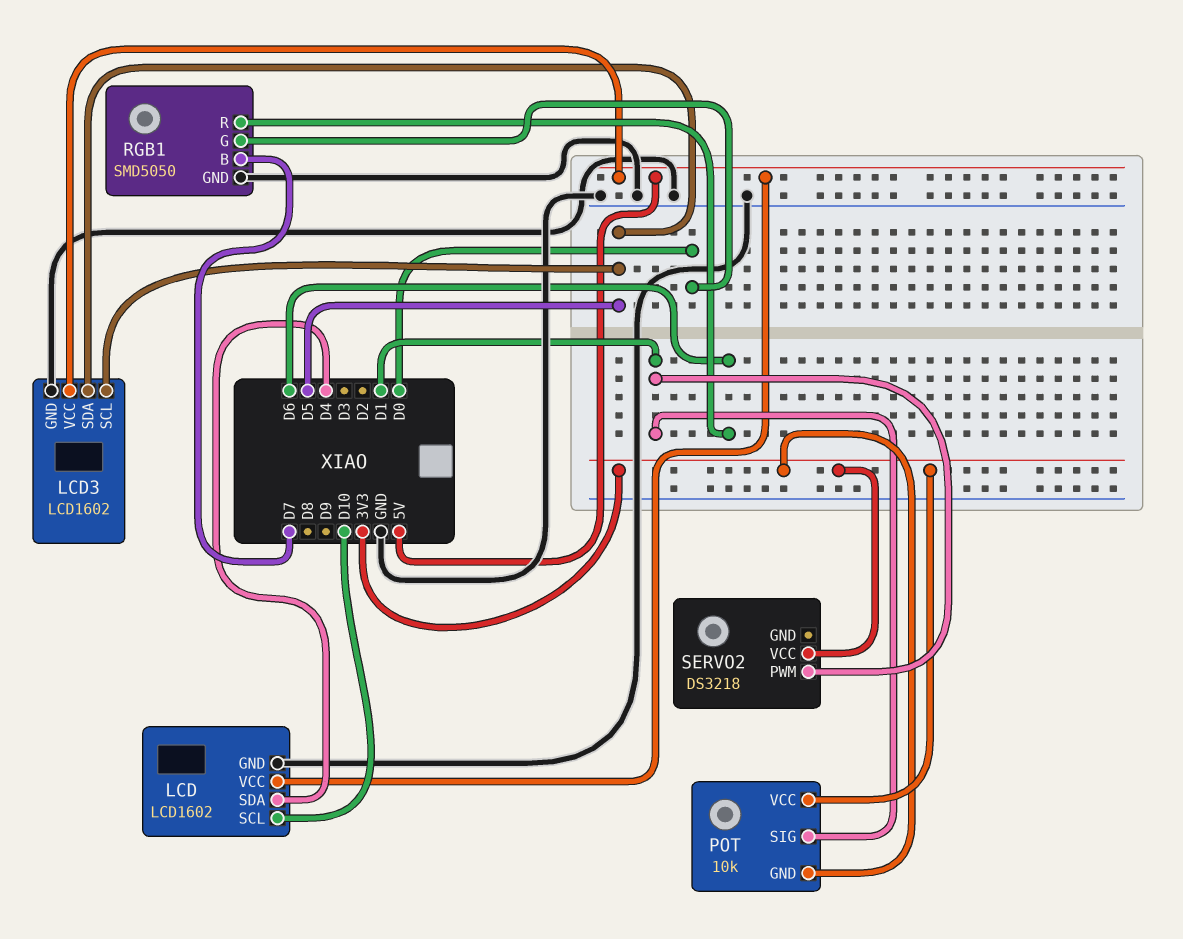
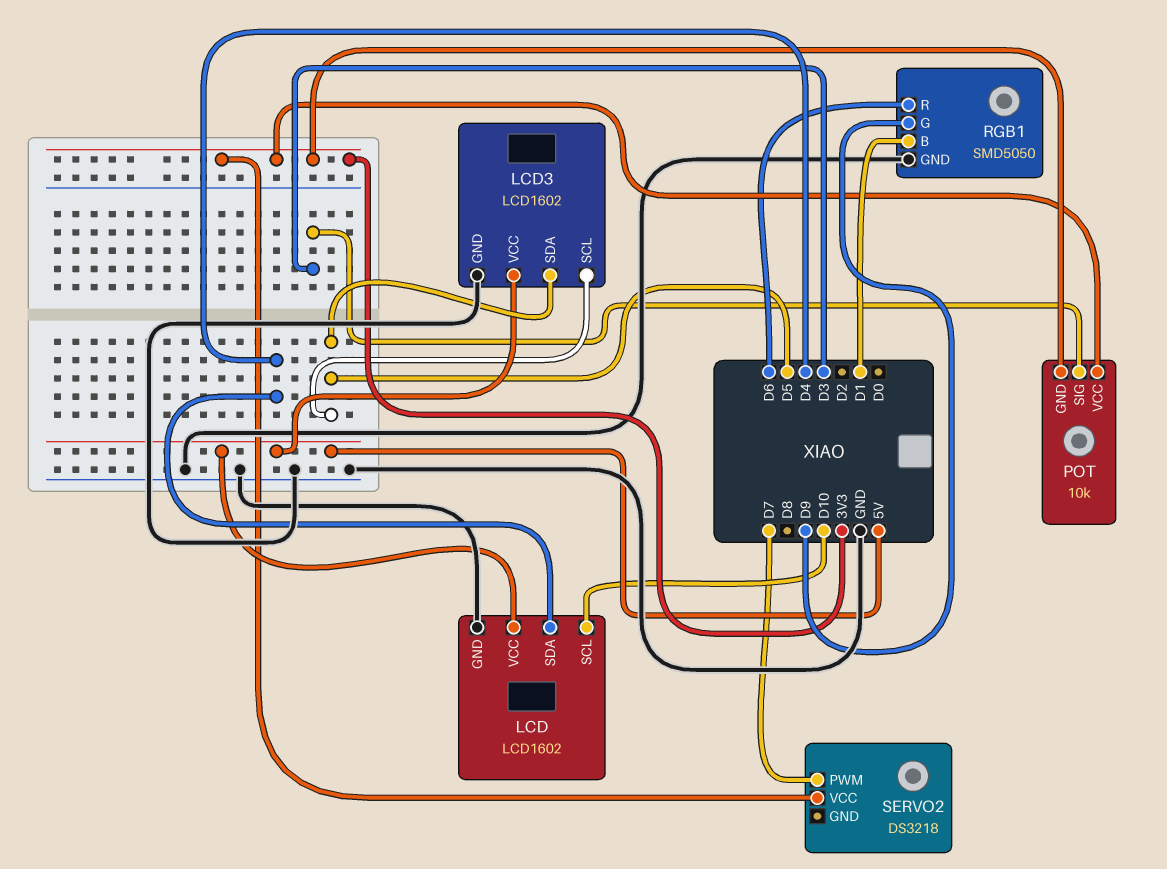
POT pin SIG: D1 -> D3
RGB1 pin B: D7 -> D1
RGB1 pin G: D0 -> D9
SERVO2 pin PWM: D1 -> D7

